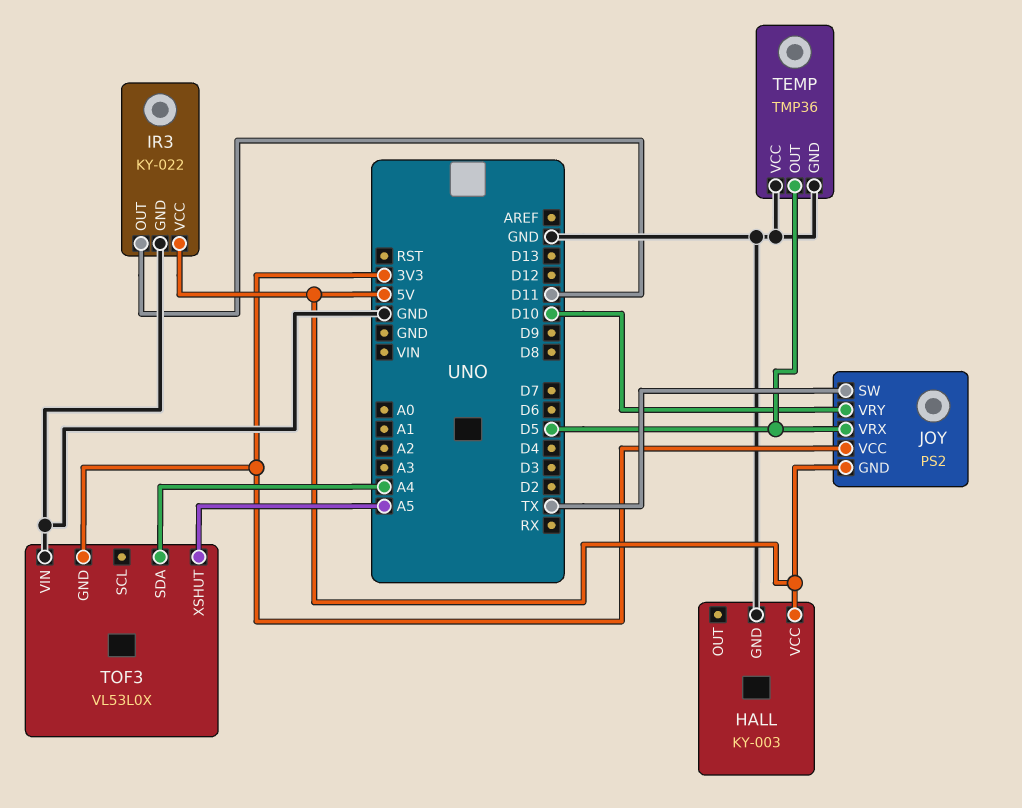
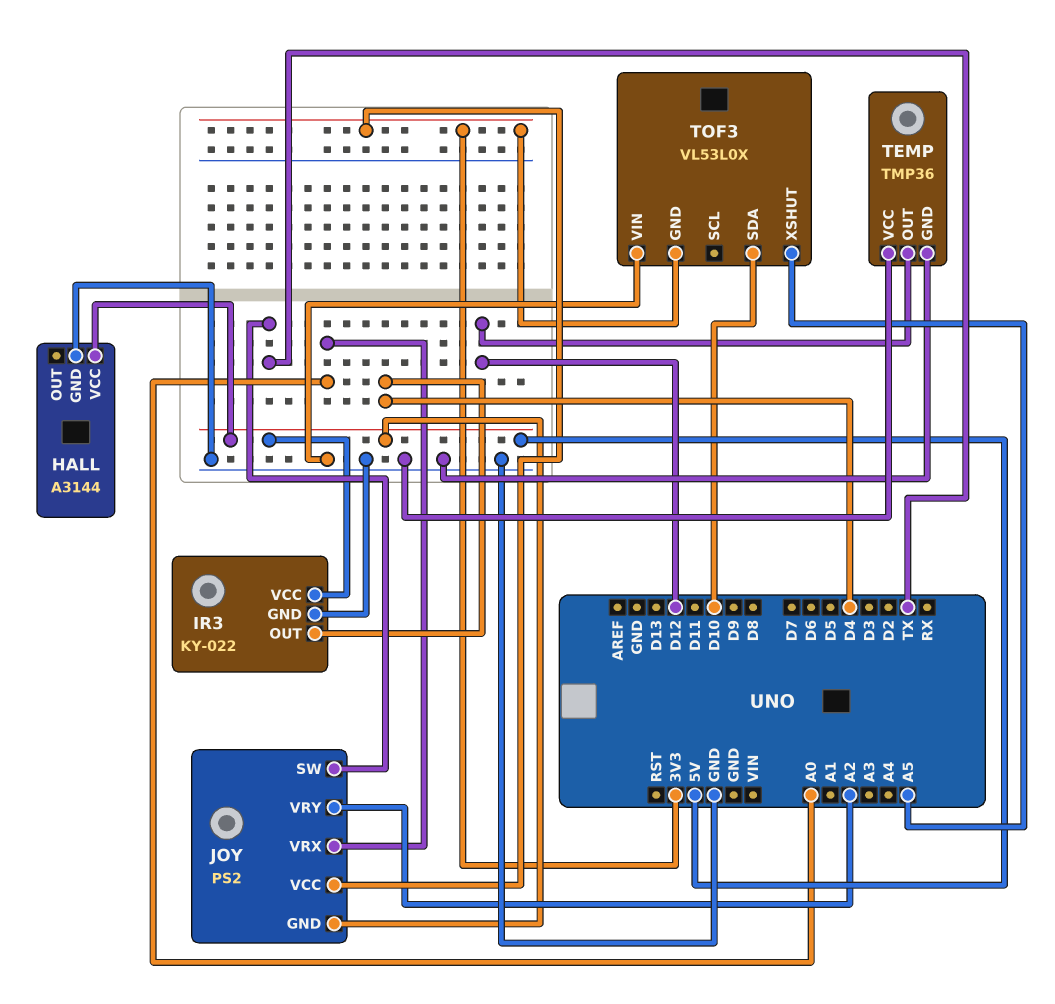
HALL: KY-003 -> A3144
IR3 pin OUT: D11 -> D4
JOY pin VRX: D5 -> A0
JOY pin VRY: D10 -> A2
TEMP pin OUT: D5 -> D12
TOF3 pin SDA: A4 -> D10

